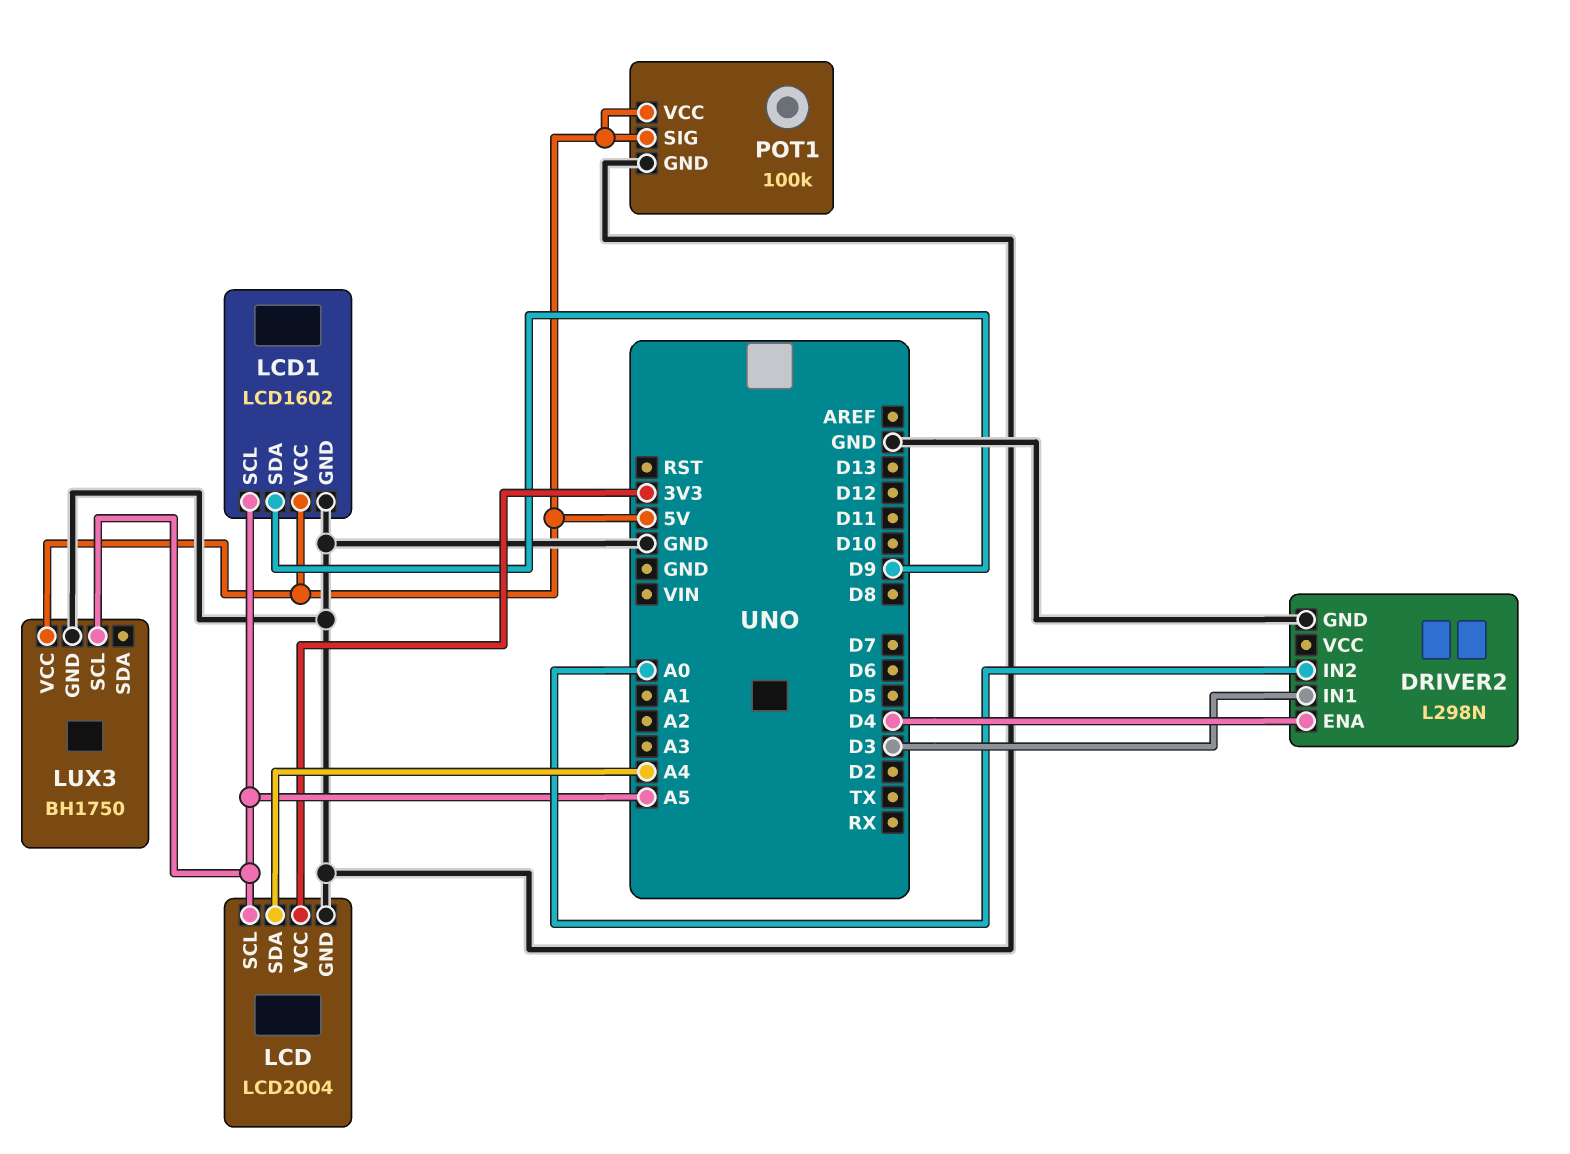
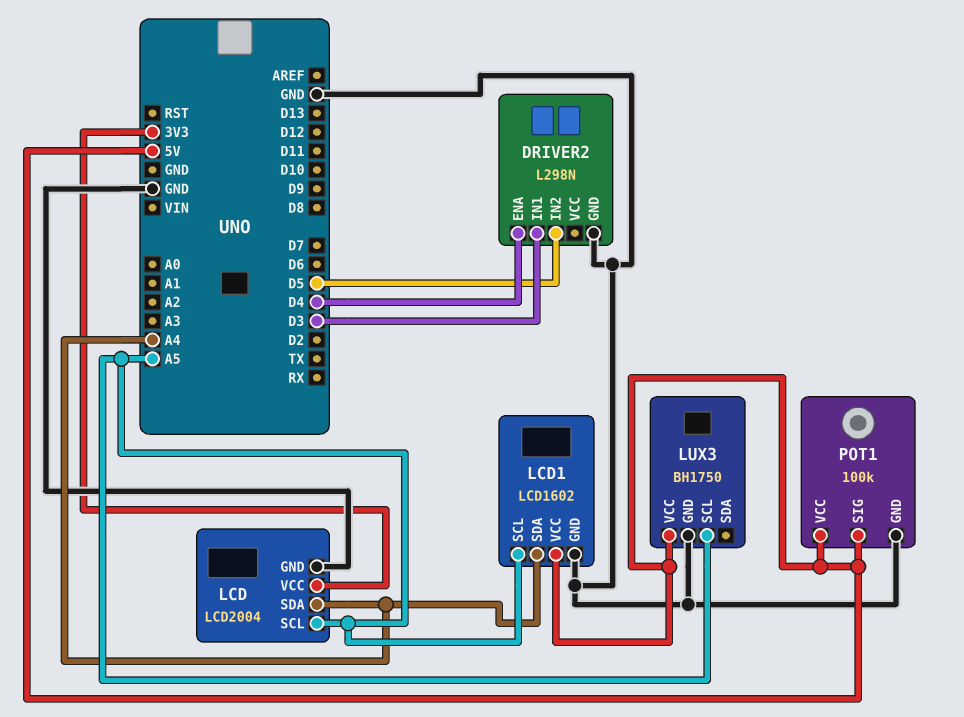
DRIVER2 pin IN2: A0 -> D5
LCD1 pin SDA: D9 -> A4

